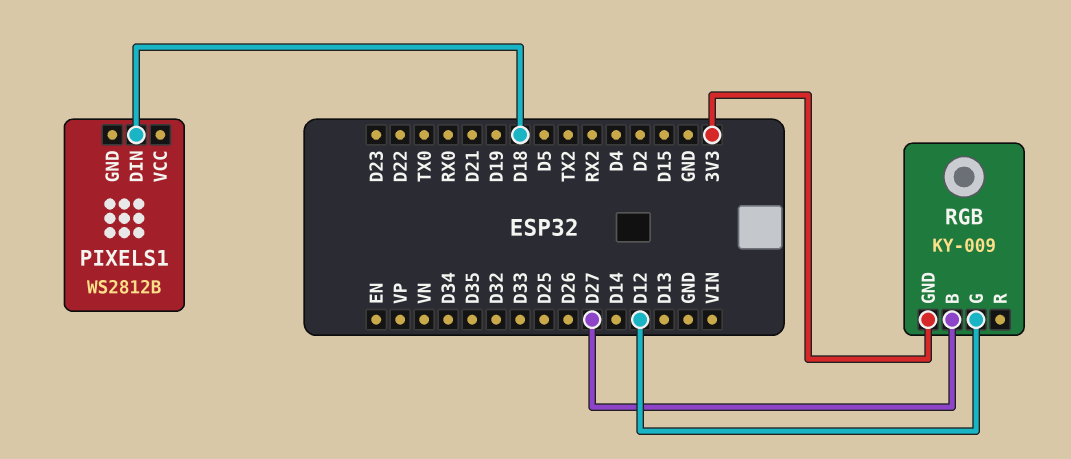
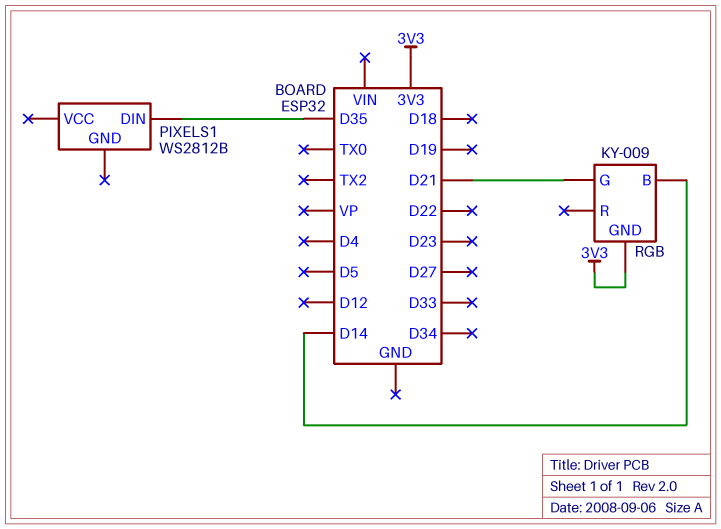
PIXELS1 pin DIN: D18 -> D35
RGB pin B: D27 -> D14
RGB pin G: D12 -> D21

